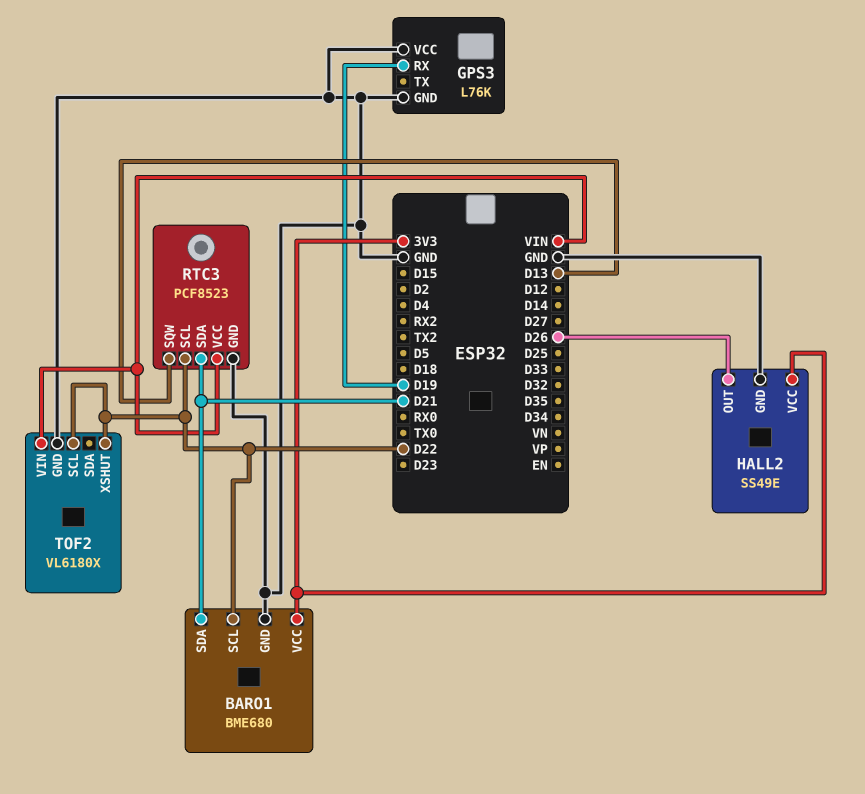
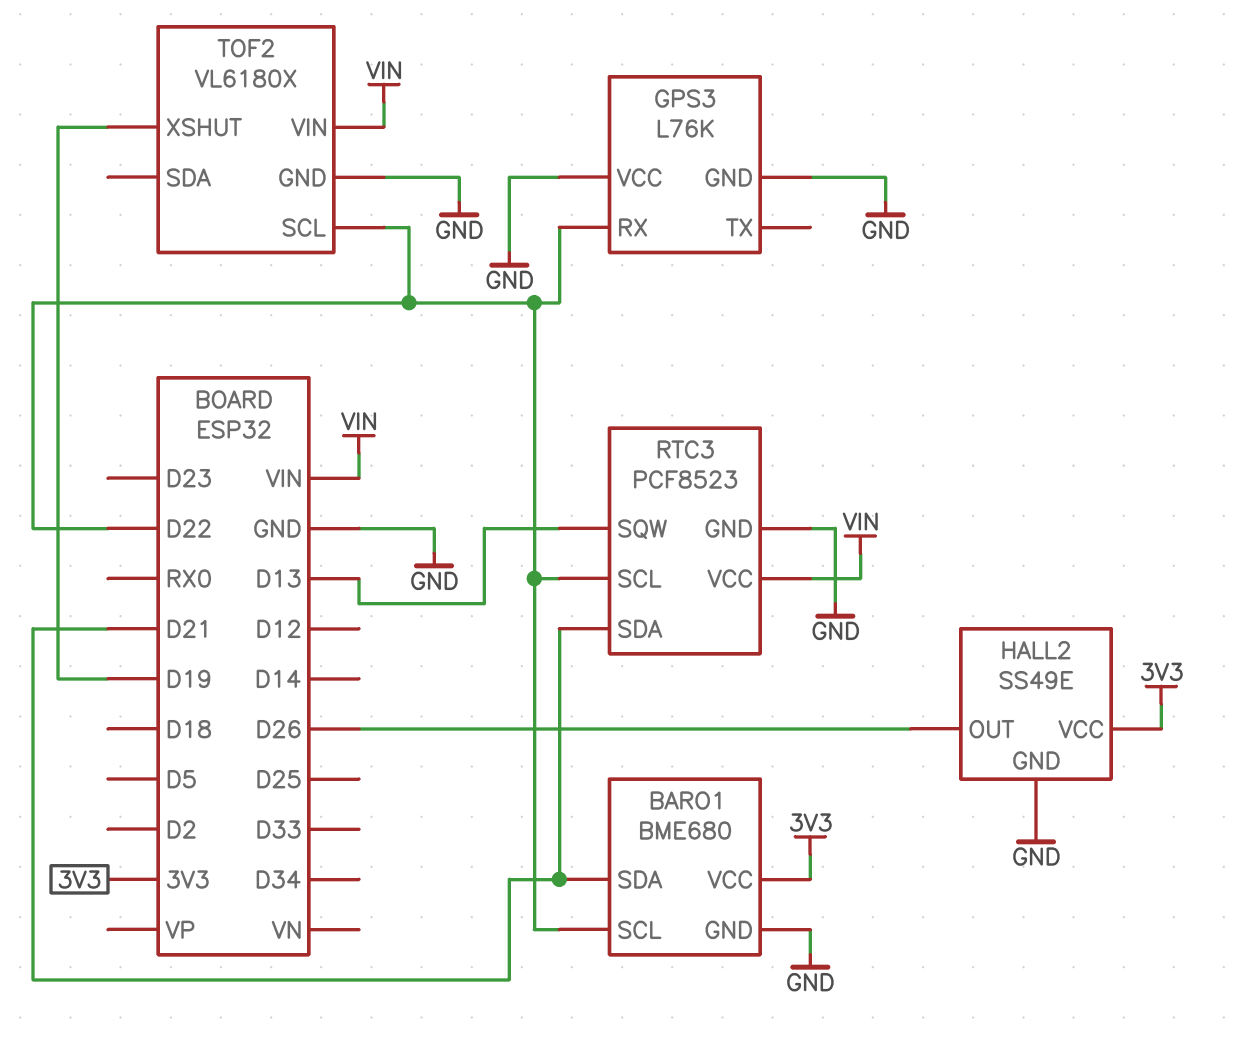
GPS3 pin RX: D19 -> D22
TOF2 pin XSHUT: D22 -> D19

